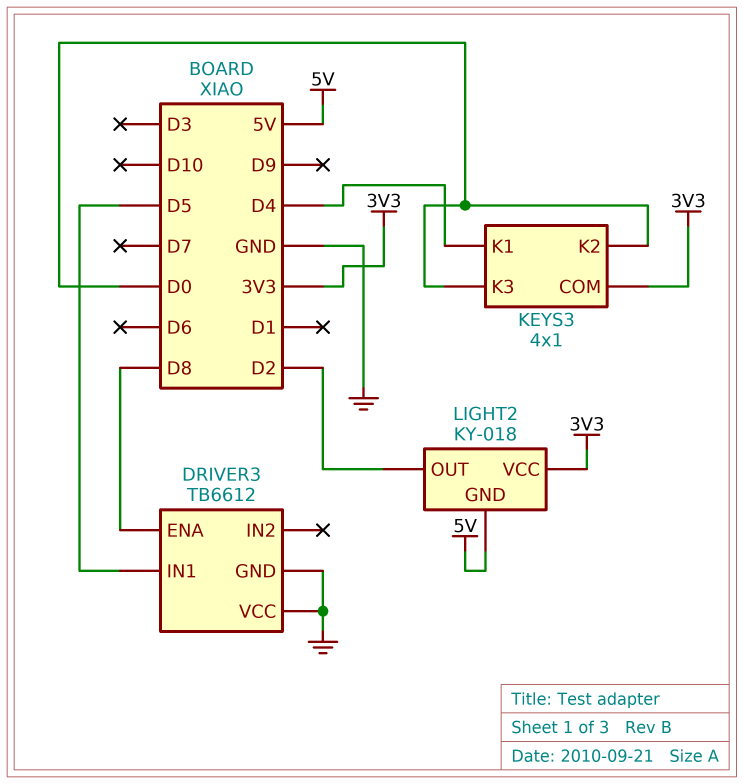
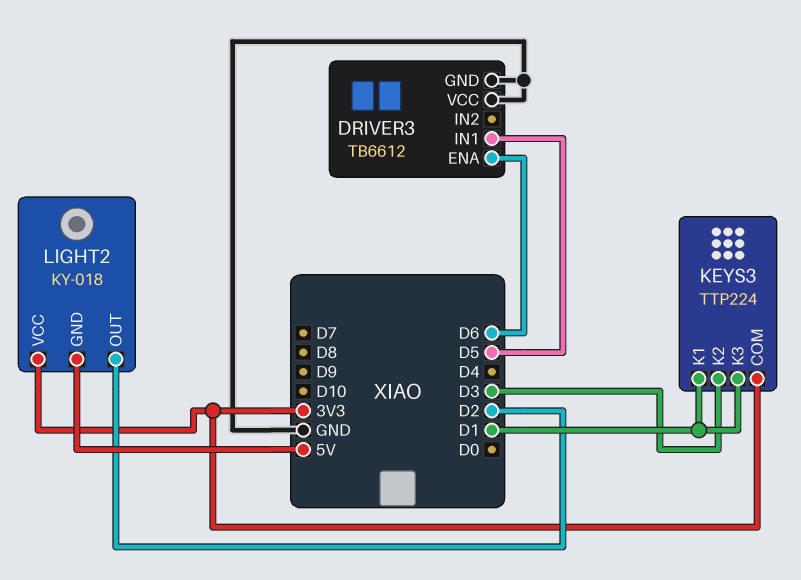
DRIVER3 pin ENA: D8 -> D6
KEYS3: 4x1 -> TTP224
KEYS3 pin K1: D4 -> D1
KEYS3 pin K2: D0 -> D3
KEYS3 pin K3: D0 -> D1

